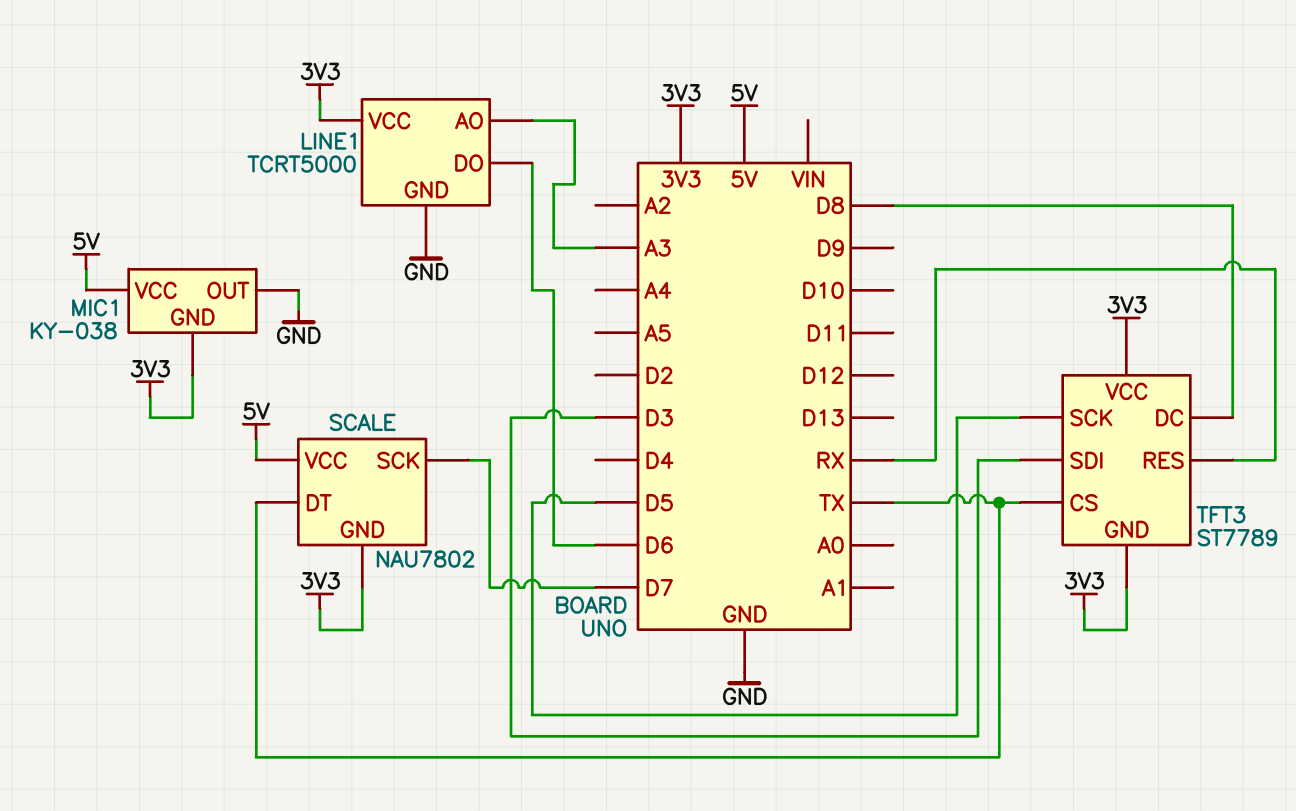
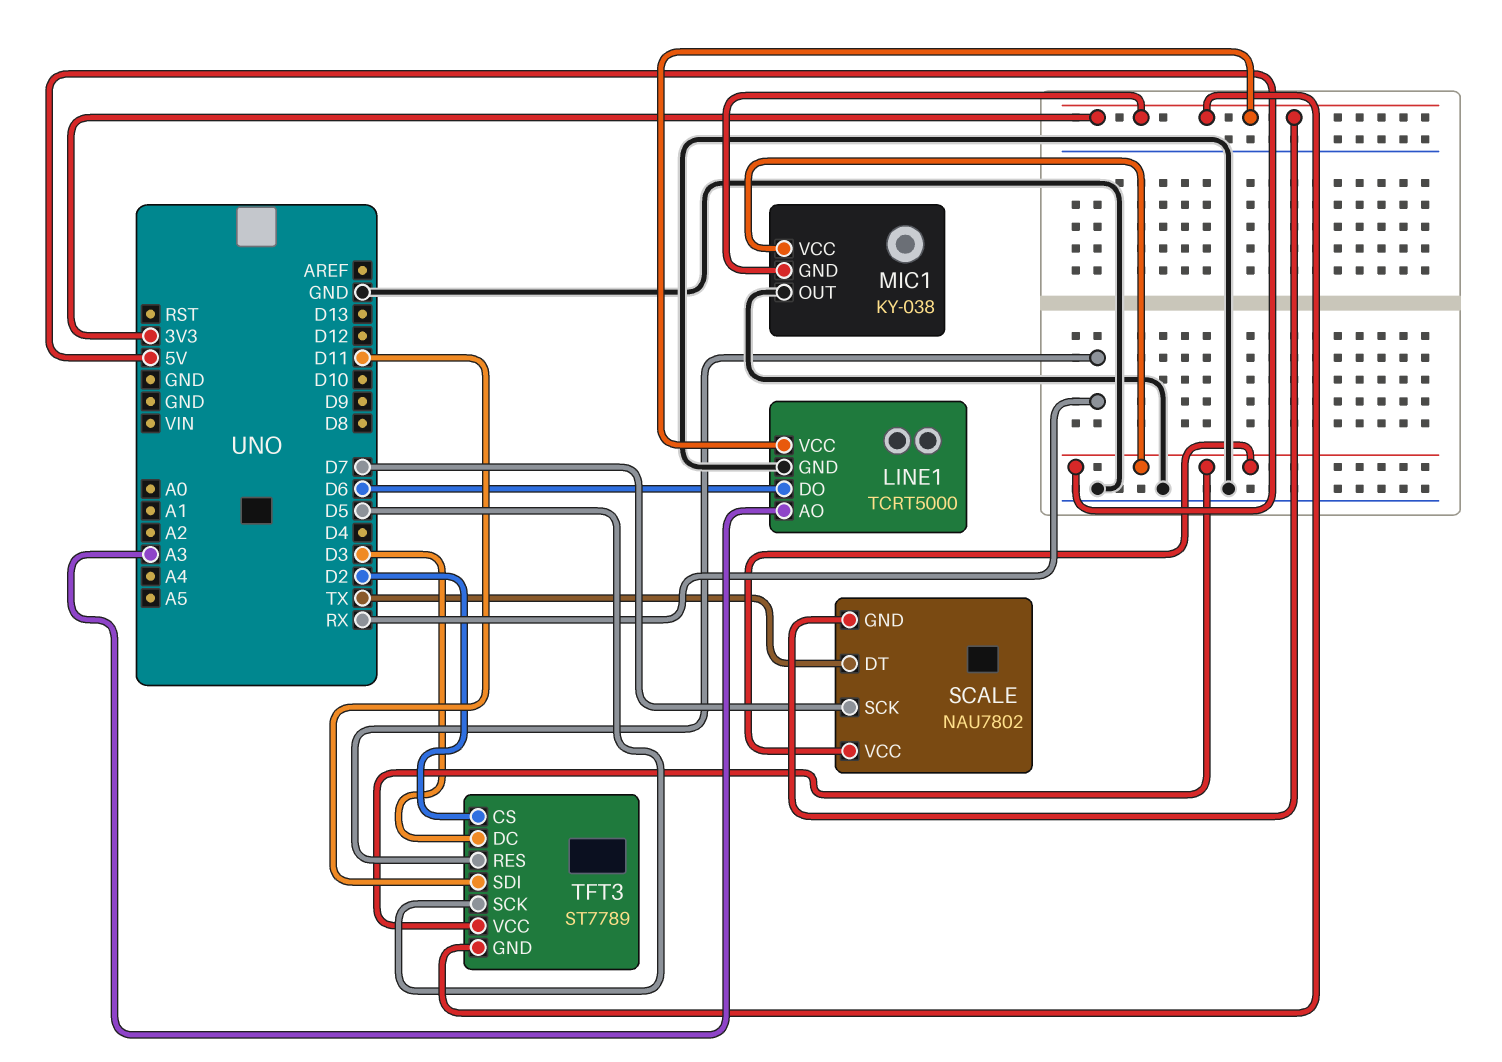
TFT3 pin CS: TX -> D2
TFT3 pin DC: D8 -> D3
TFT3 pin SDI: D3 -> D11
TFT3 pin VCC: 3V3 -> 5V

